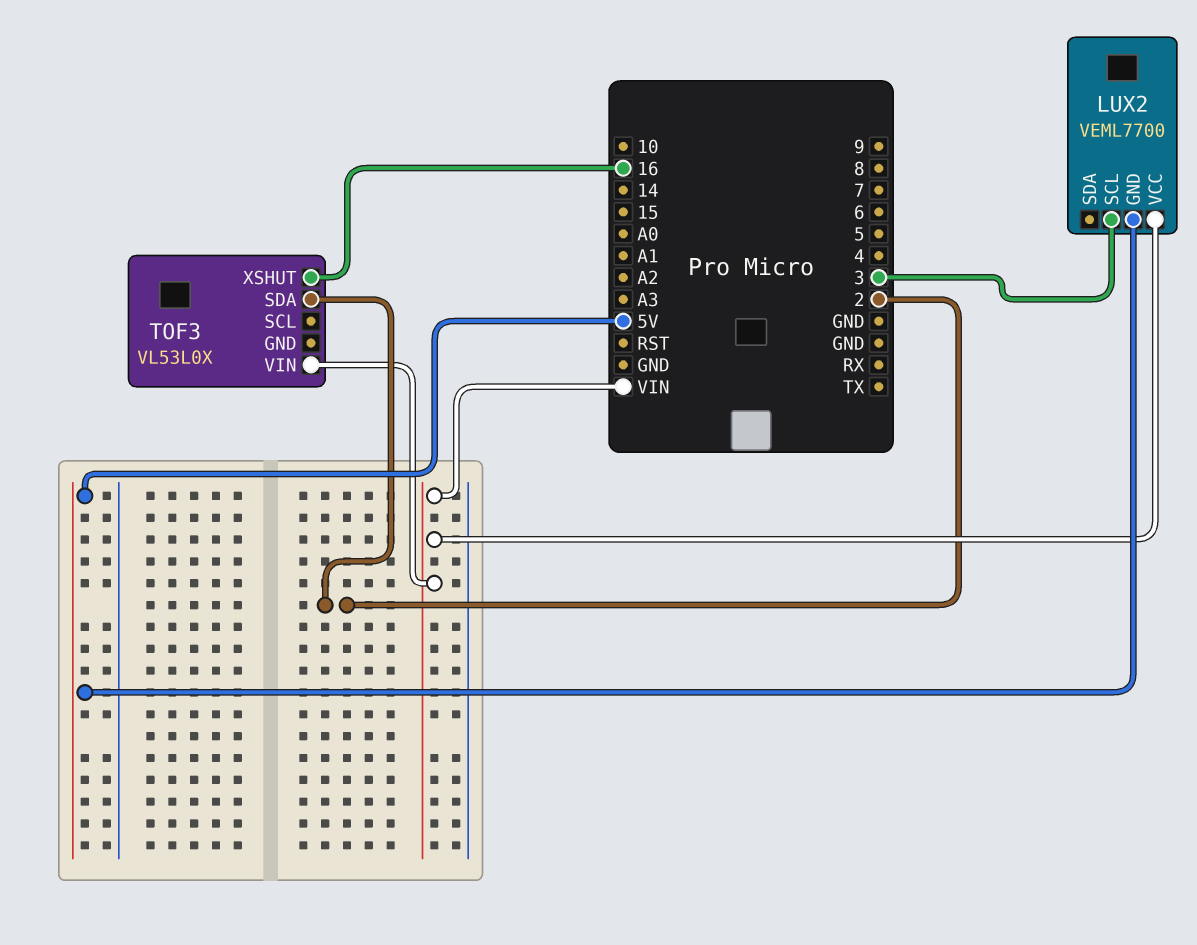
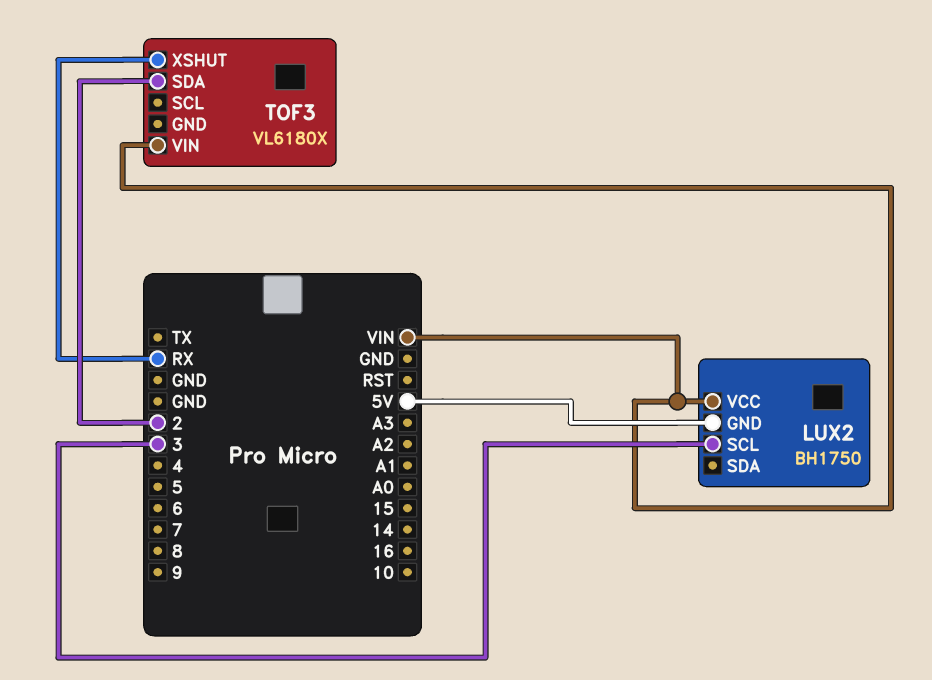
LUX2: VEML7700 -> BH1750
TOF3: VL53L0X -> VL6180X
TOF3 pin XSHUT: 16 -> RX

